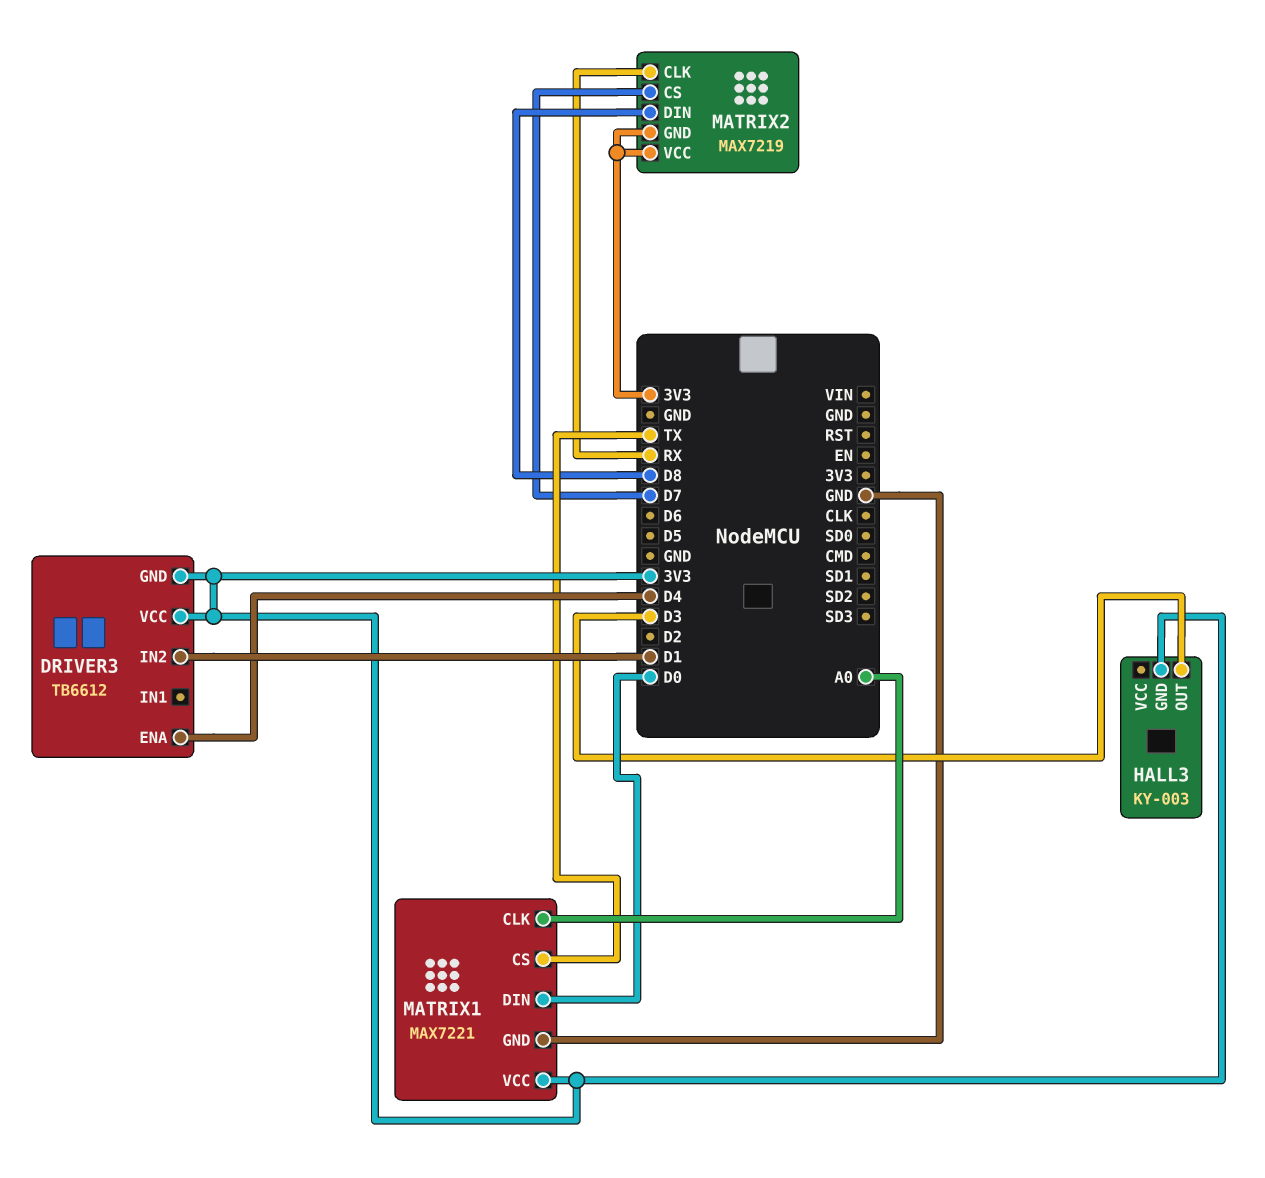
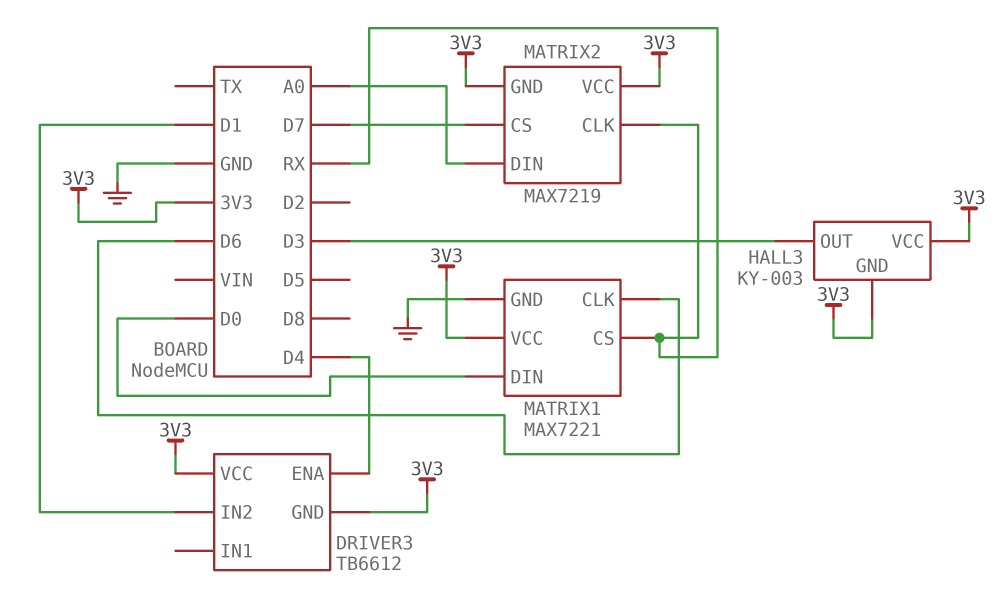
HALL3 pin VCC: none -> 3V3
MATRIX1 pin CLK: A0 -> D6
MATRIX1 pin CS: TX -> RX
MATRIX2 pin DIN: D8 -> A0

